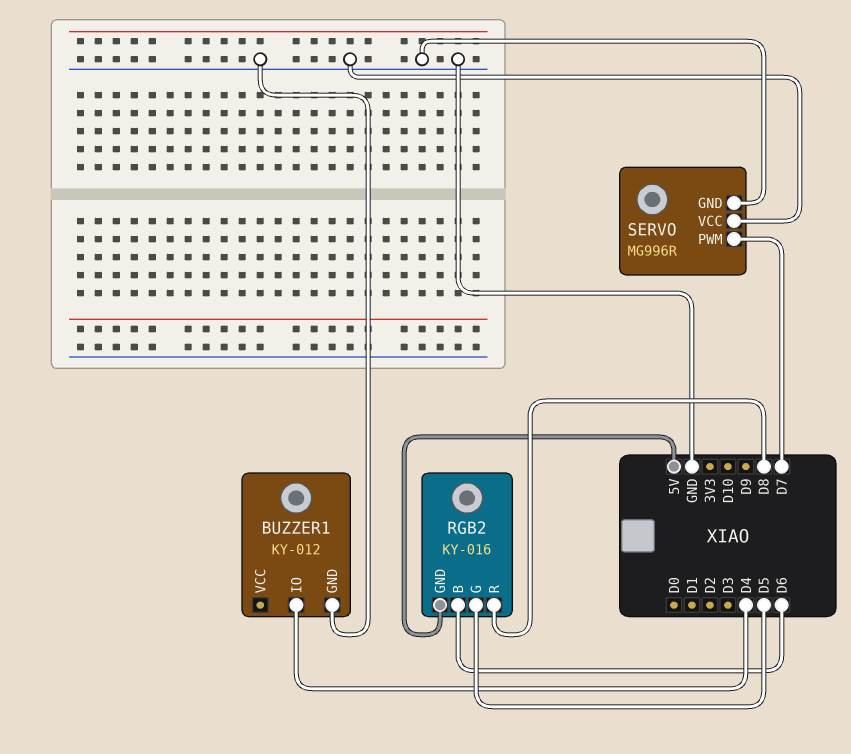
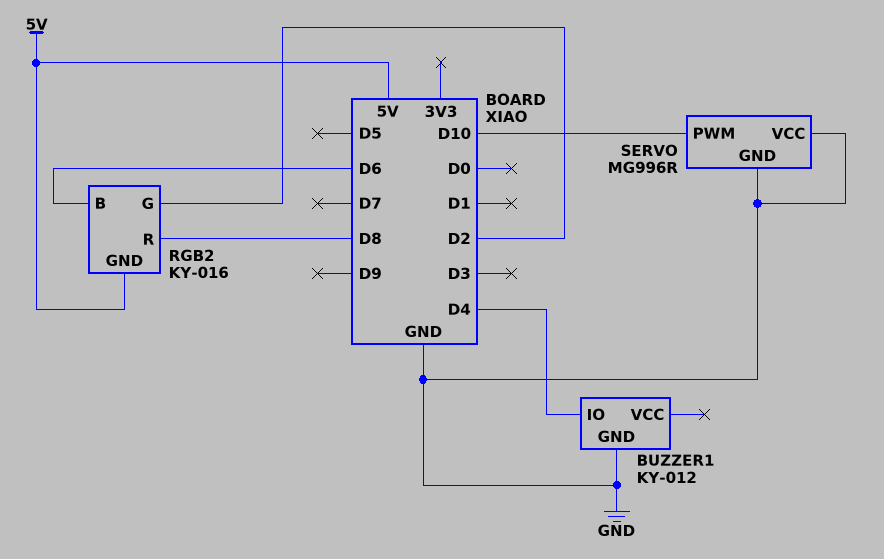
RGB2 pin G: D5 -> D2
SERVO pin PWM: D7 -> D10

